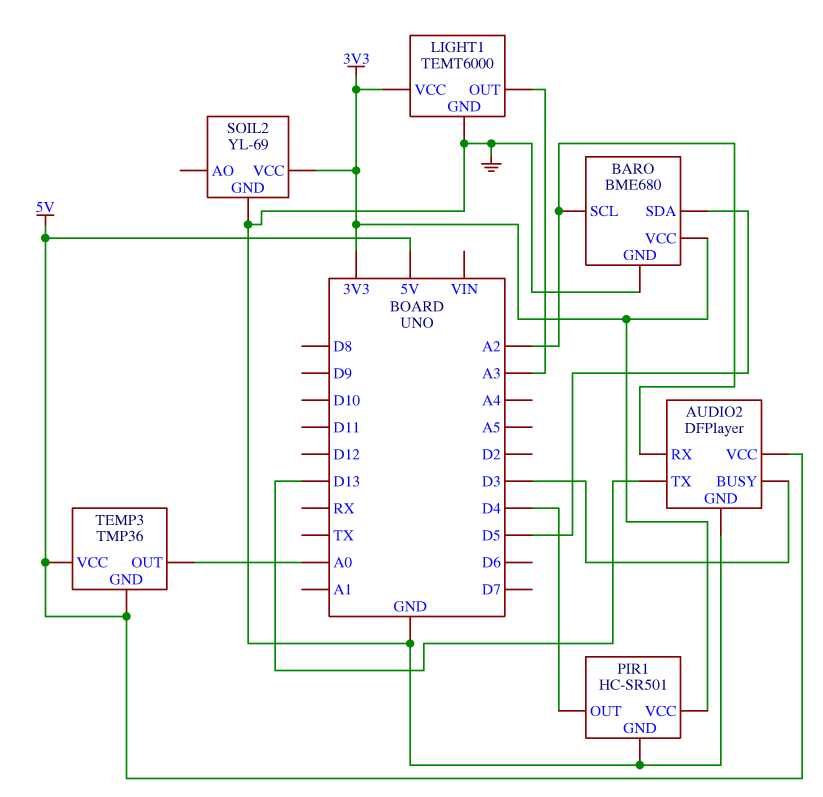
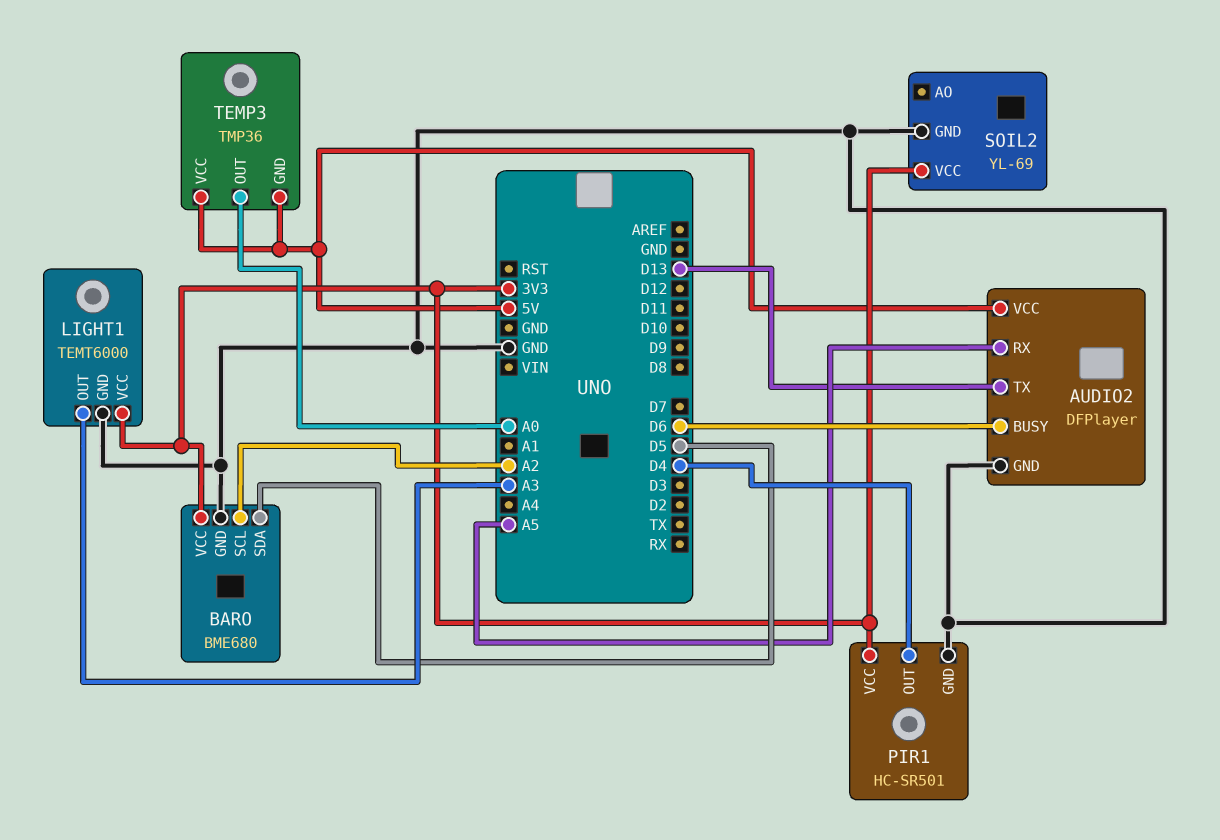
AUDIO2 pin BUSY: D3 -> D6
AUDIO2 pin RX: A2 -> A5

